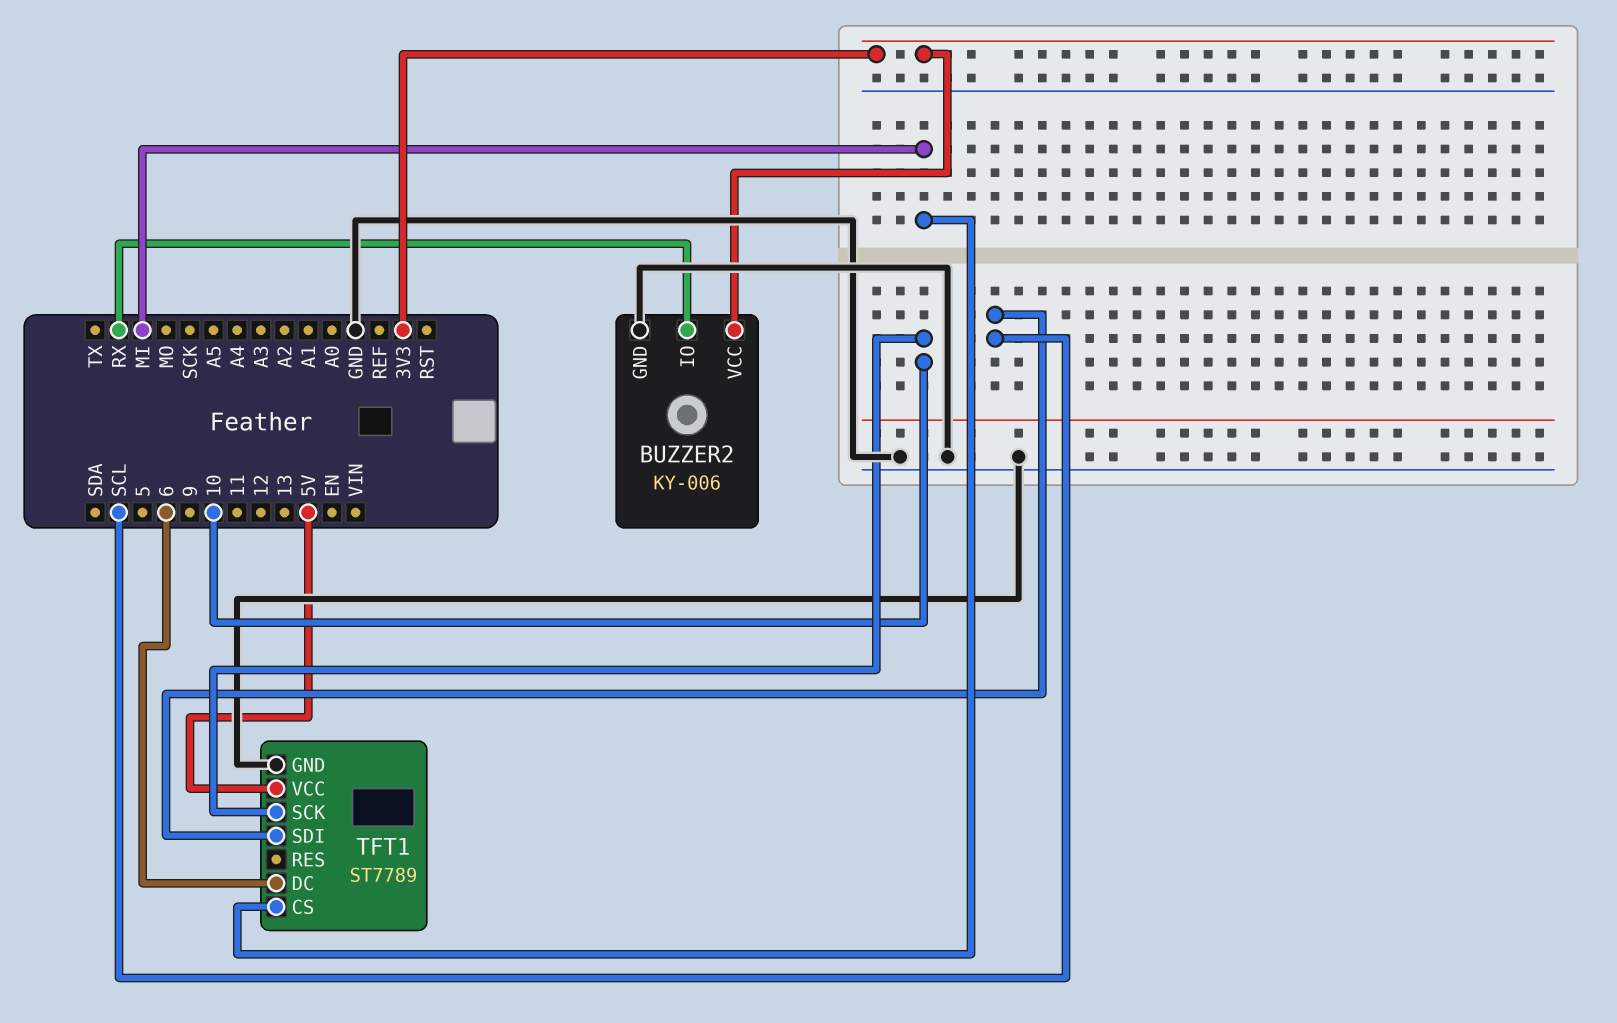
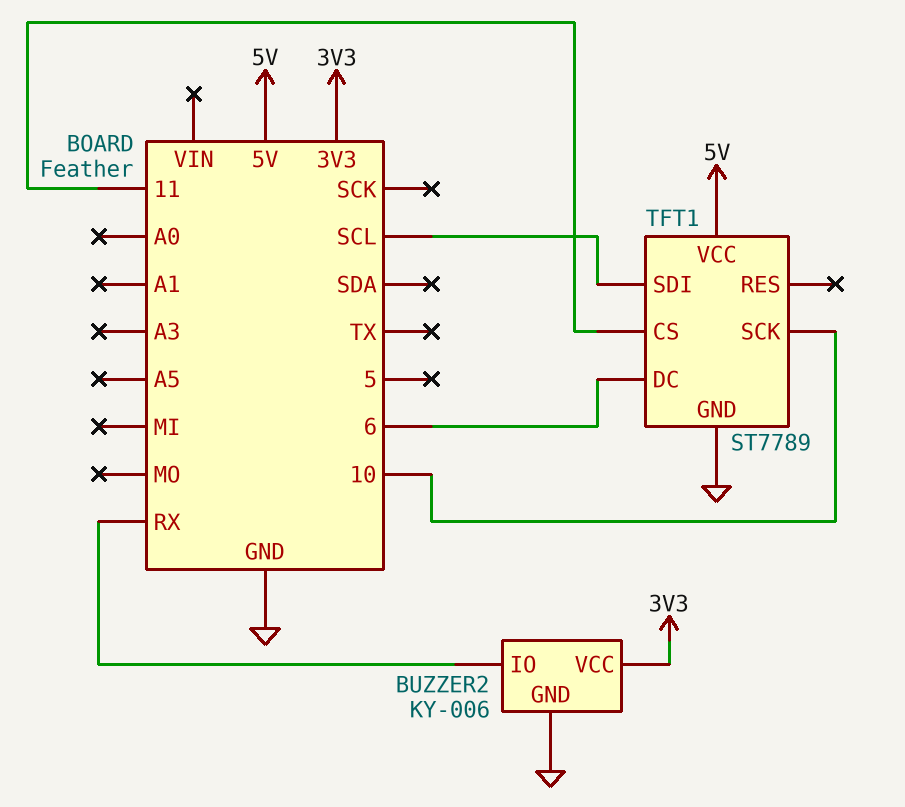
TFT1 pin CS: MI -> 11

